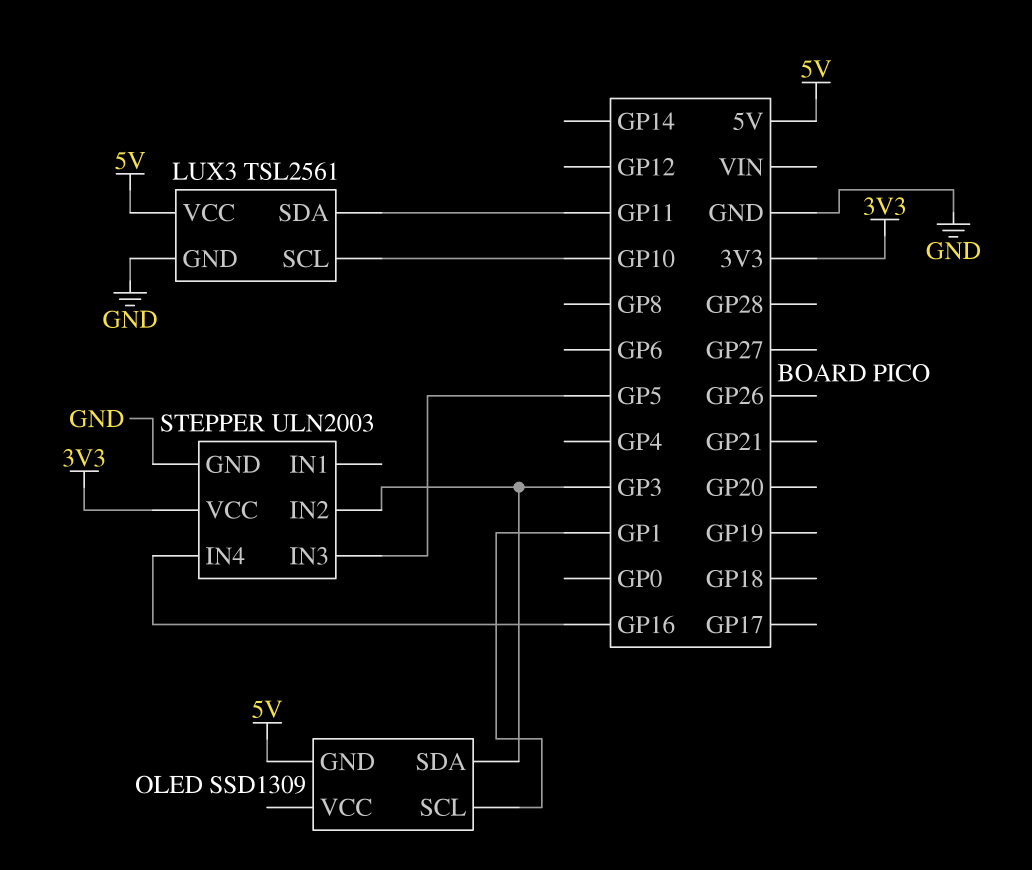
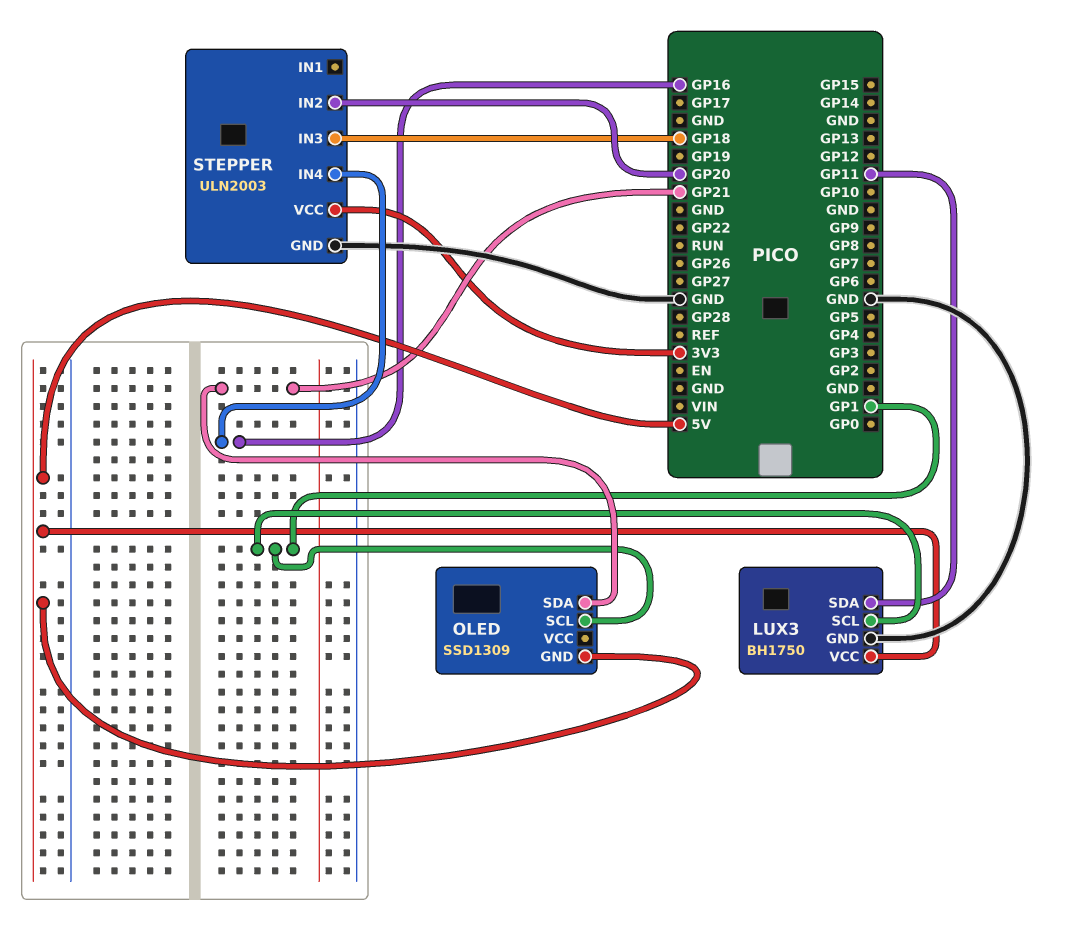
LUX3: TSL2561 -> BH1750
LUX3 pin SCL: GP10 -> GP1
OLED pin SDA: GP3 -> GP21
STEPPER pin IN2: GP3 -> GP20
STEPPER pin IN3: GP5 -> GP18

